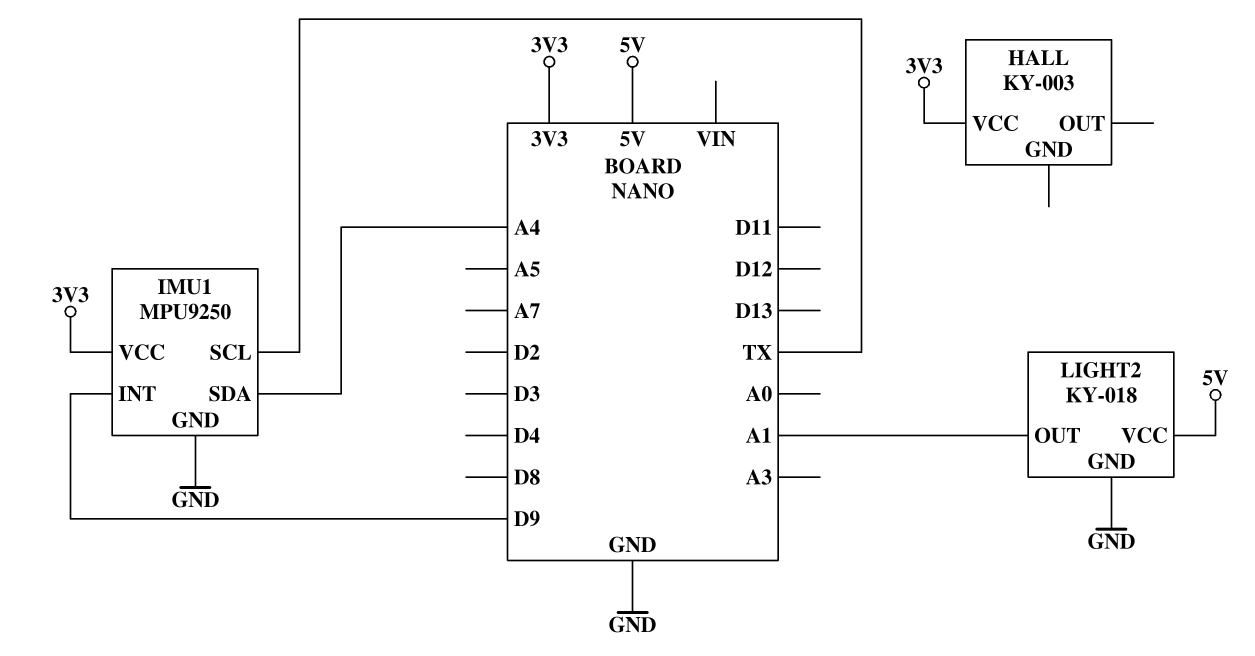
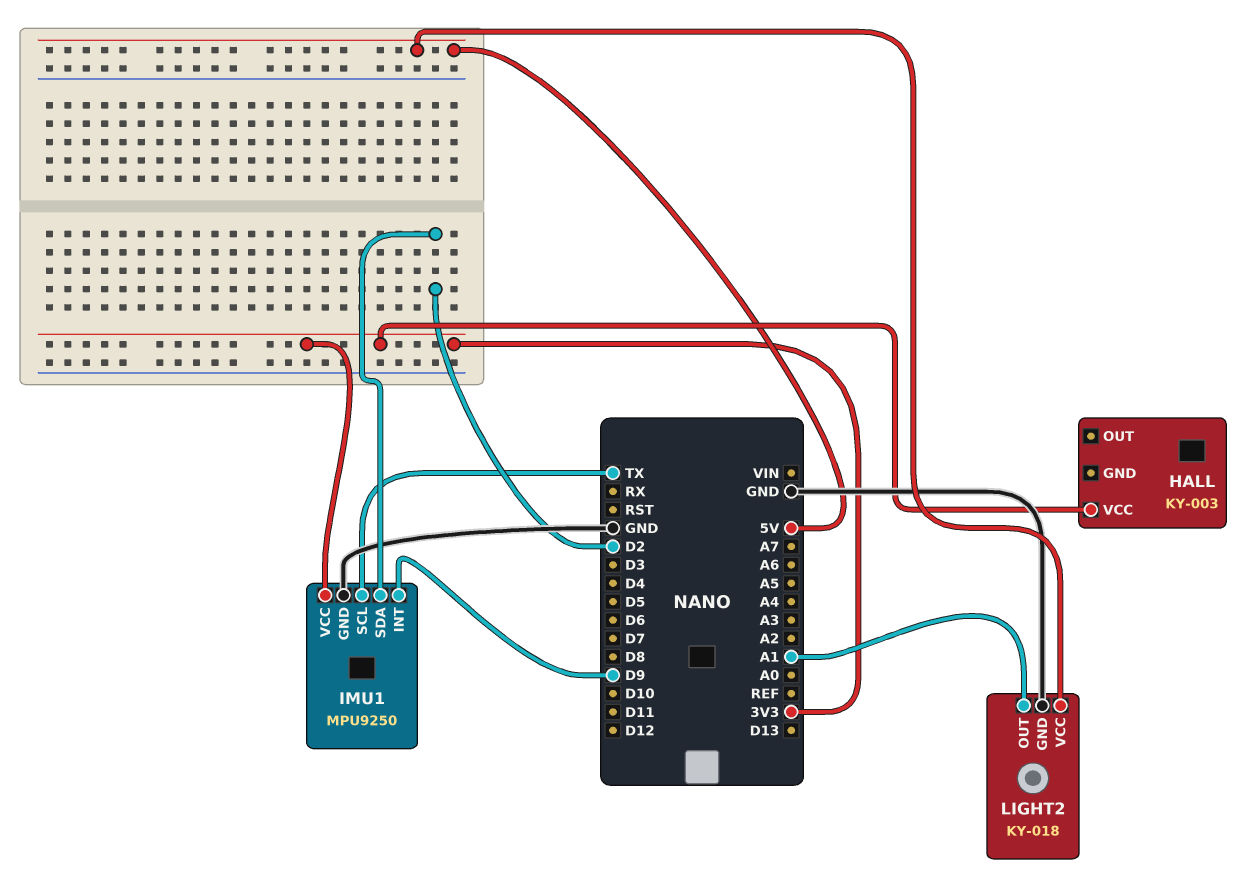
IMU1 pin SDA: A4 -> D2

